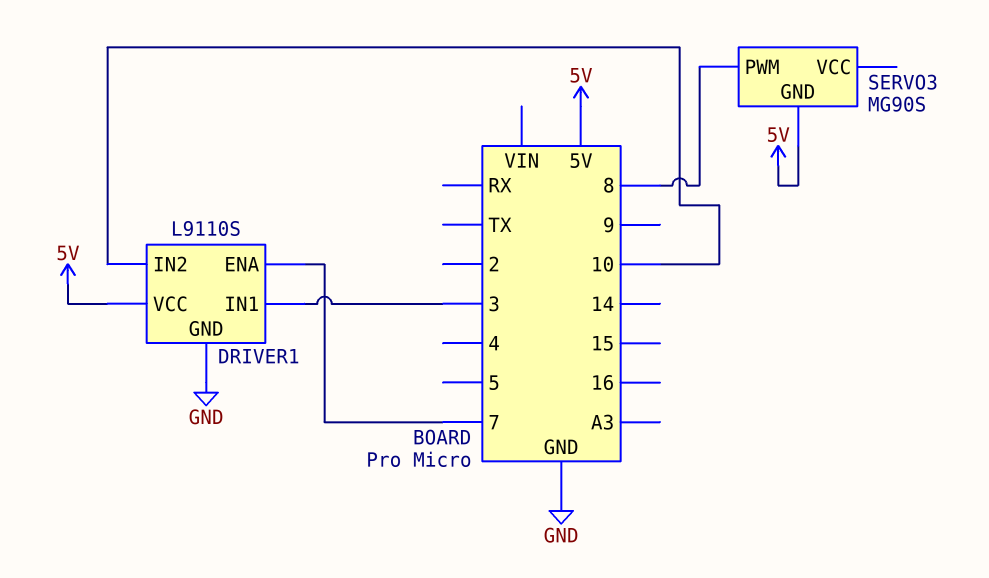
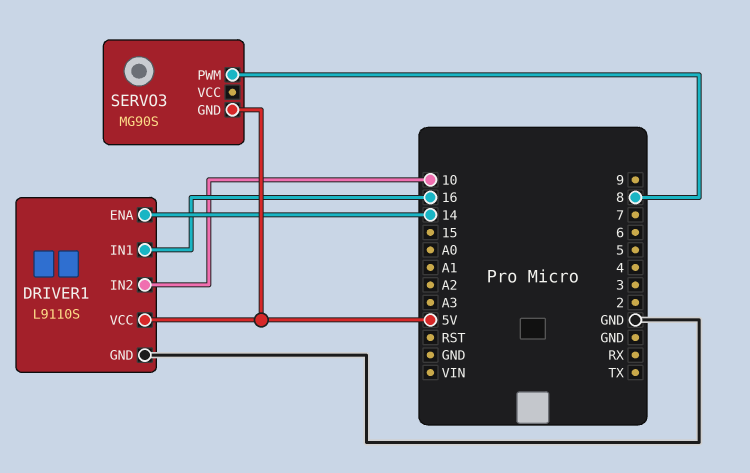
DRIVER1 pin ENA: 7 -> 14
DRIVER1 pin IN1: 3 -> 16

